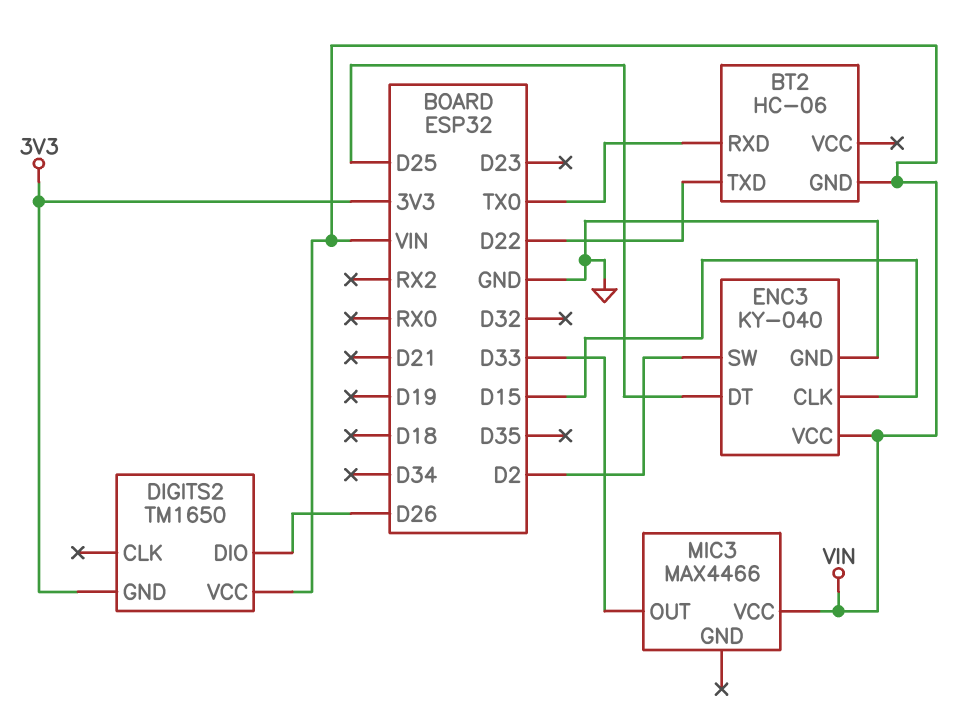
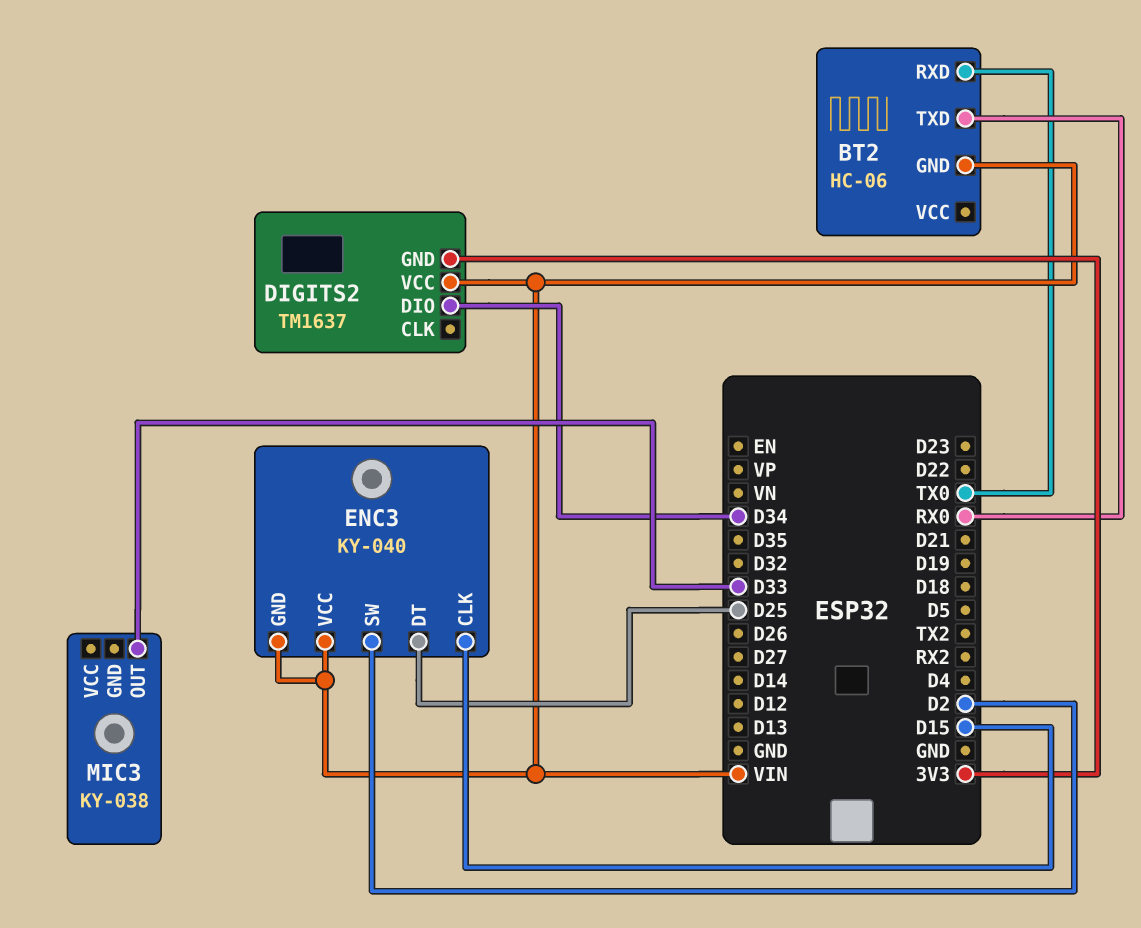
BT2 pin TXD: D22 -> RX0
DIGITS2: TM1650 -> TM1637
DIGITS2 pin DIO: D26 -> D34
ENC3 pin GND: GND -> VIN
MIC3: MAX4466 -> KY-038
MIC3 pin VCC: VIN -> none

